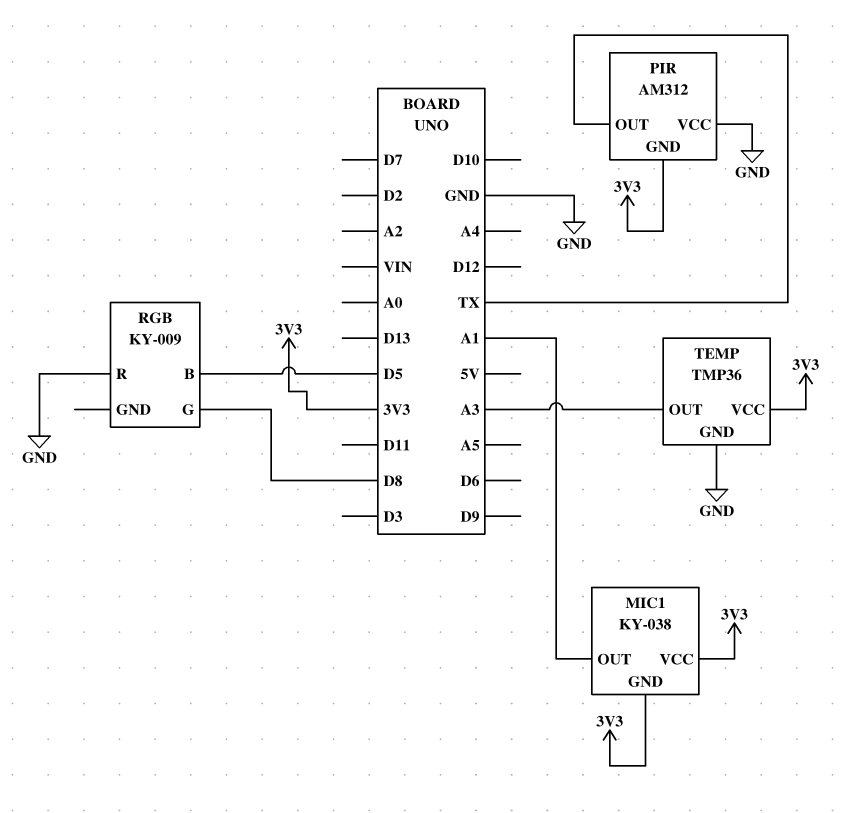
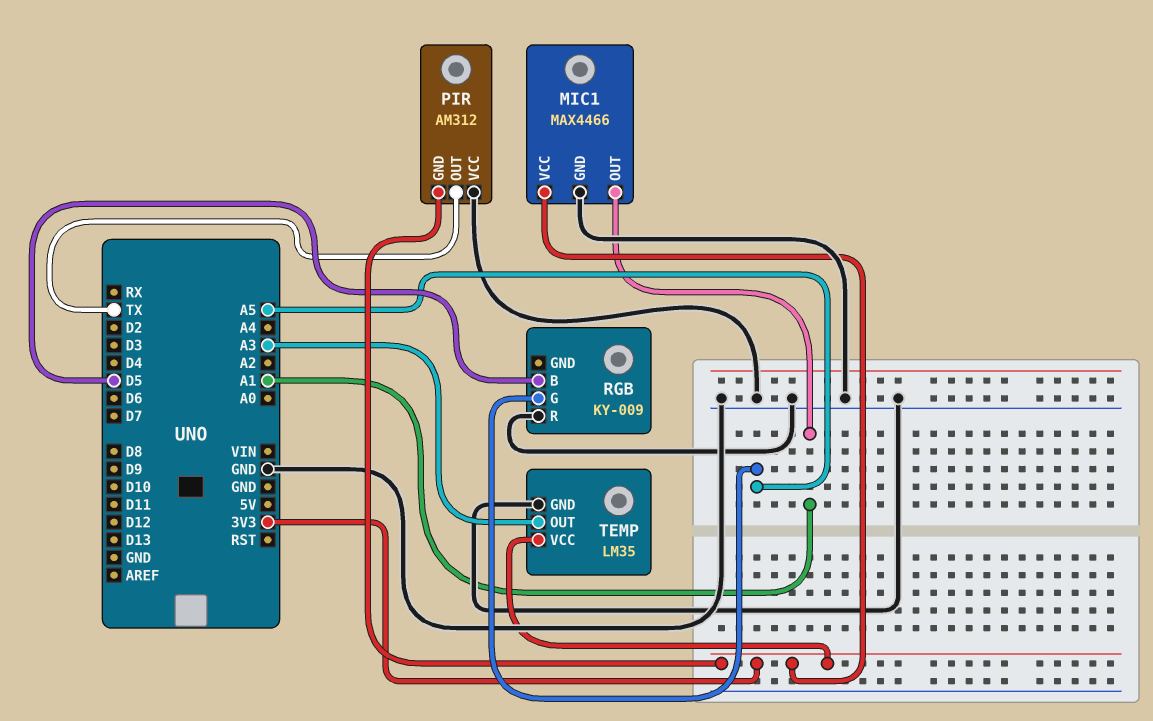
MIC1: KY-038 -> MAX4466
MIC1 pin GND: 3V3 -> GND
RGB pin G: D8 -> A5
TEMP: TMP36 -> LM35

